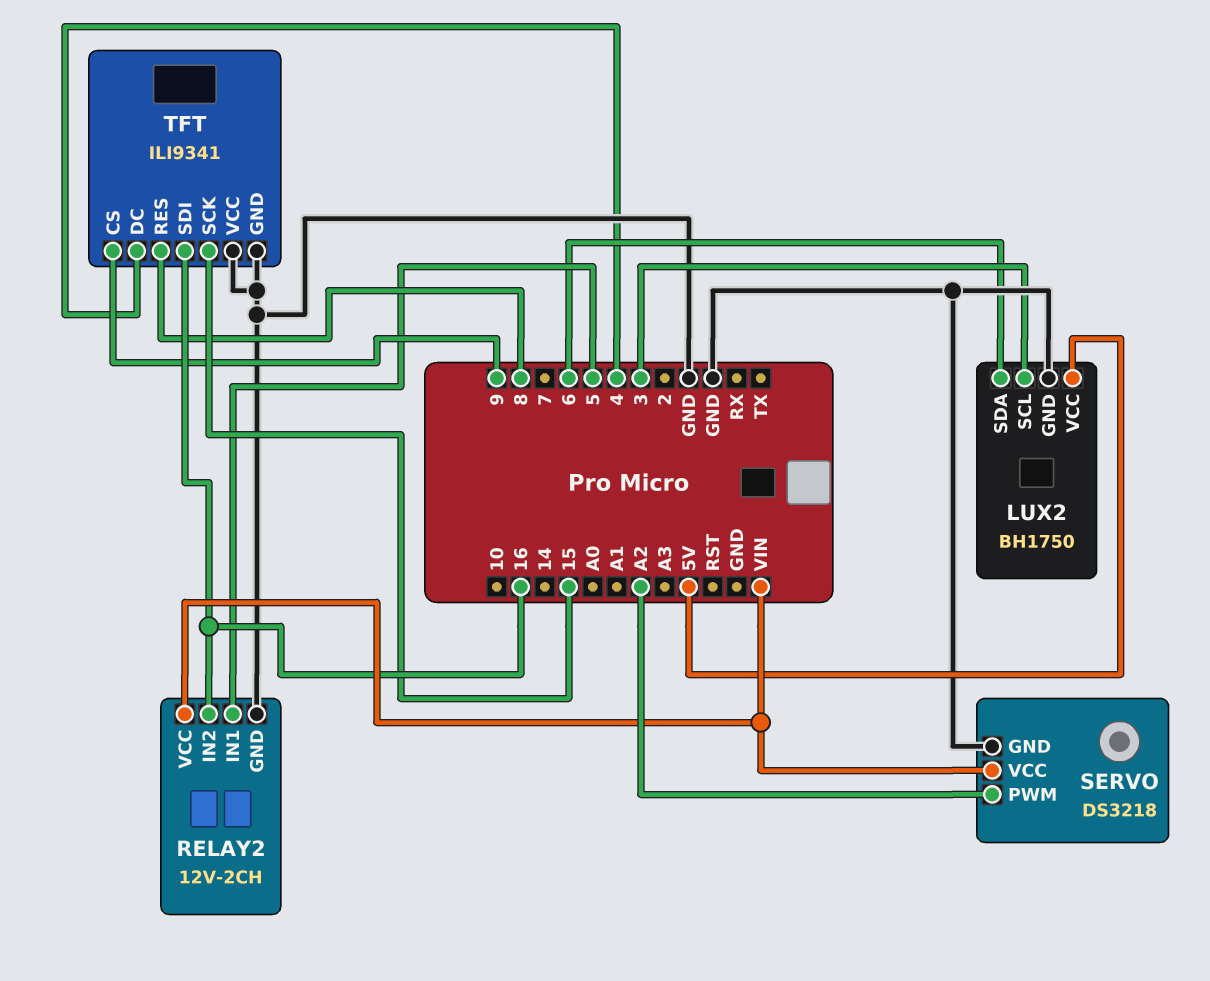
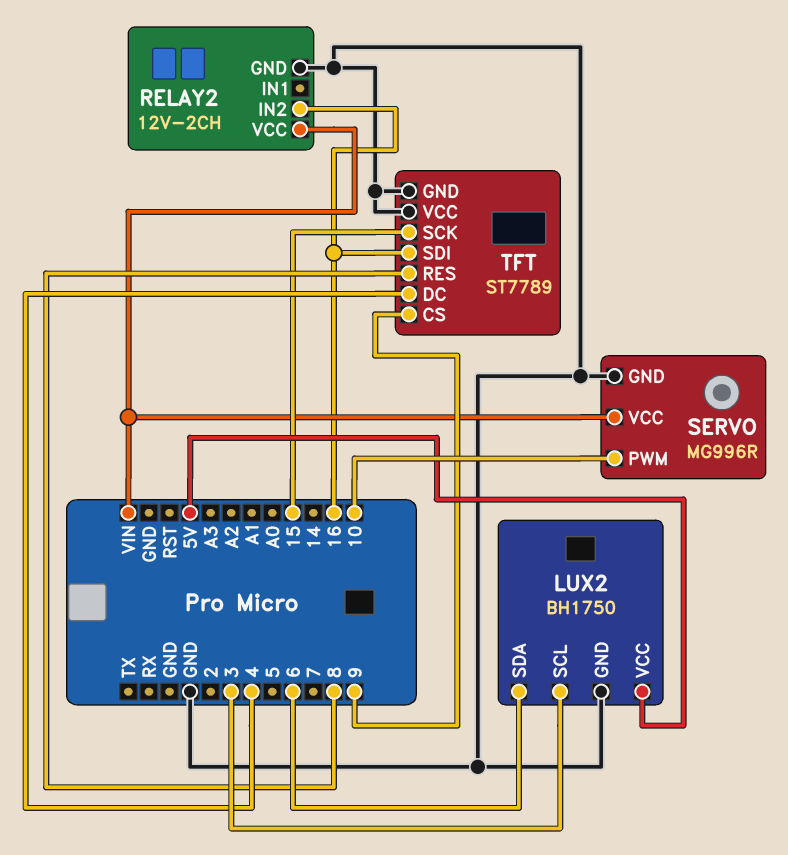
RELAY2 pin IN1: 5 -> none
SERVO: DS3218 -> MG996R
SERVO pin PWM: A2 -> 10
TFT: ILI9341 -> ST7789

